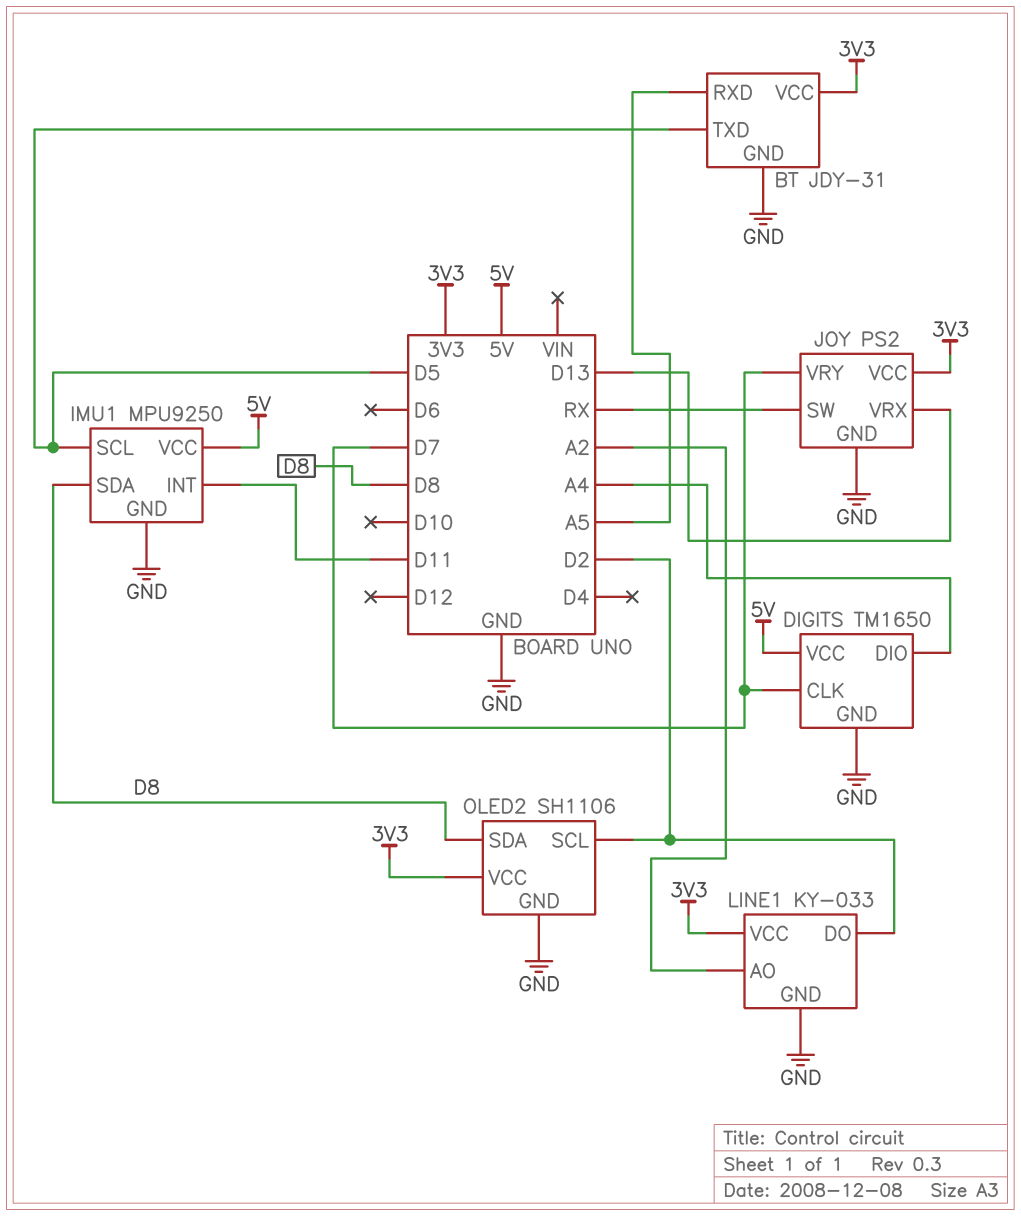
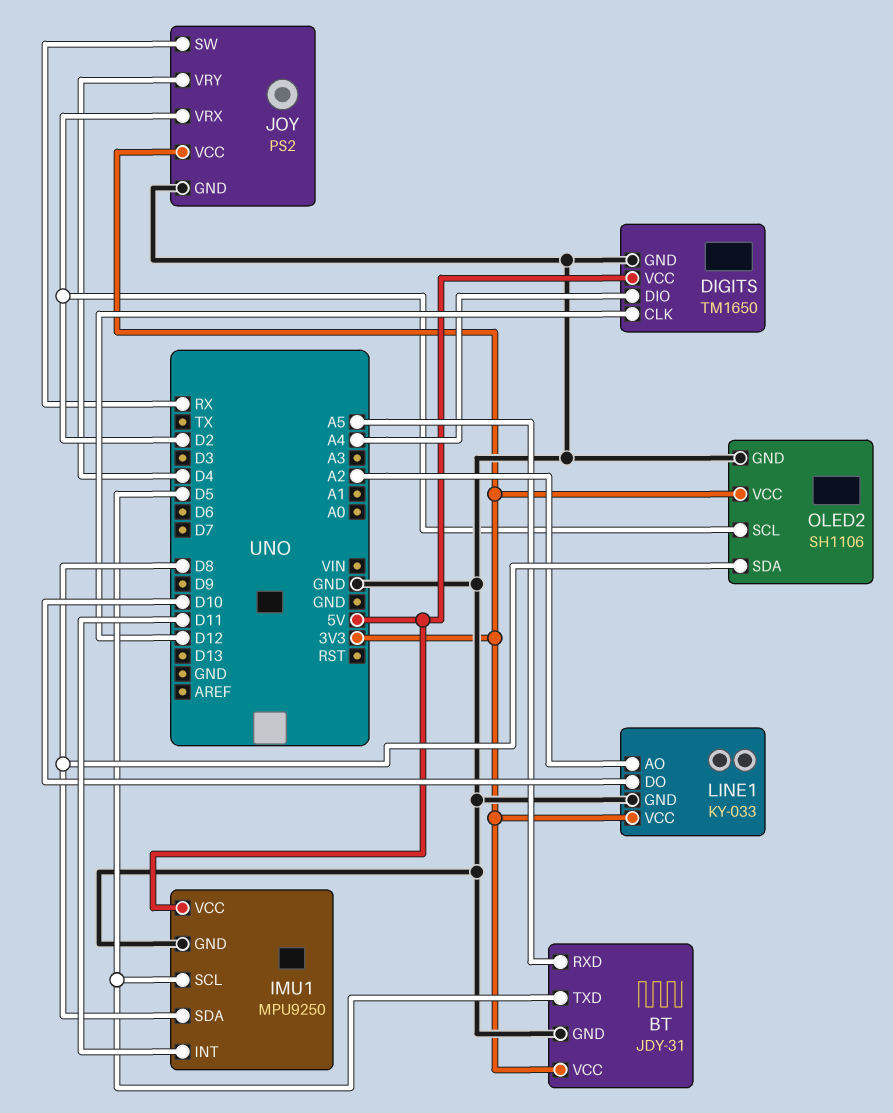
DIGITS pin CLK: D7 -> D12
JOY pin VRX: D13 -> D2
JOY pin VRY: D7 -> D4
LINE1 pin DO: D2 -> D10

